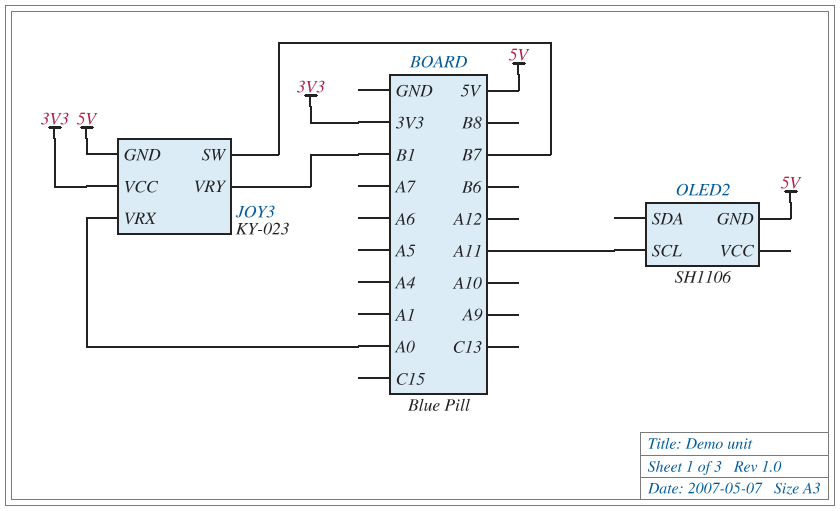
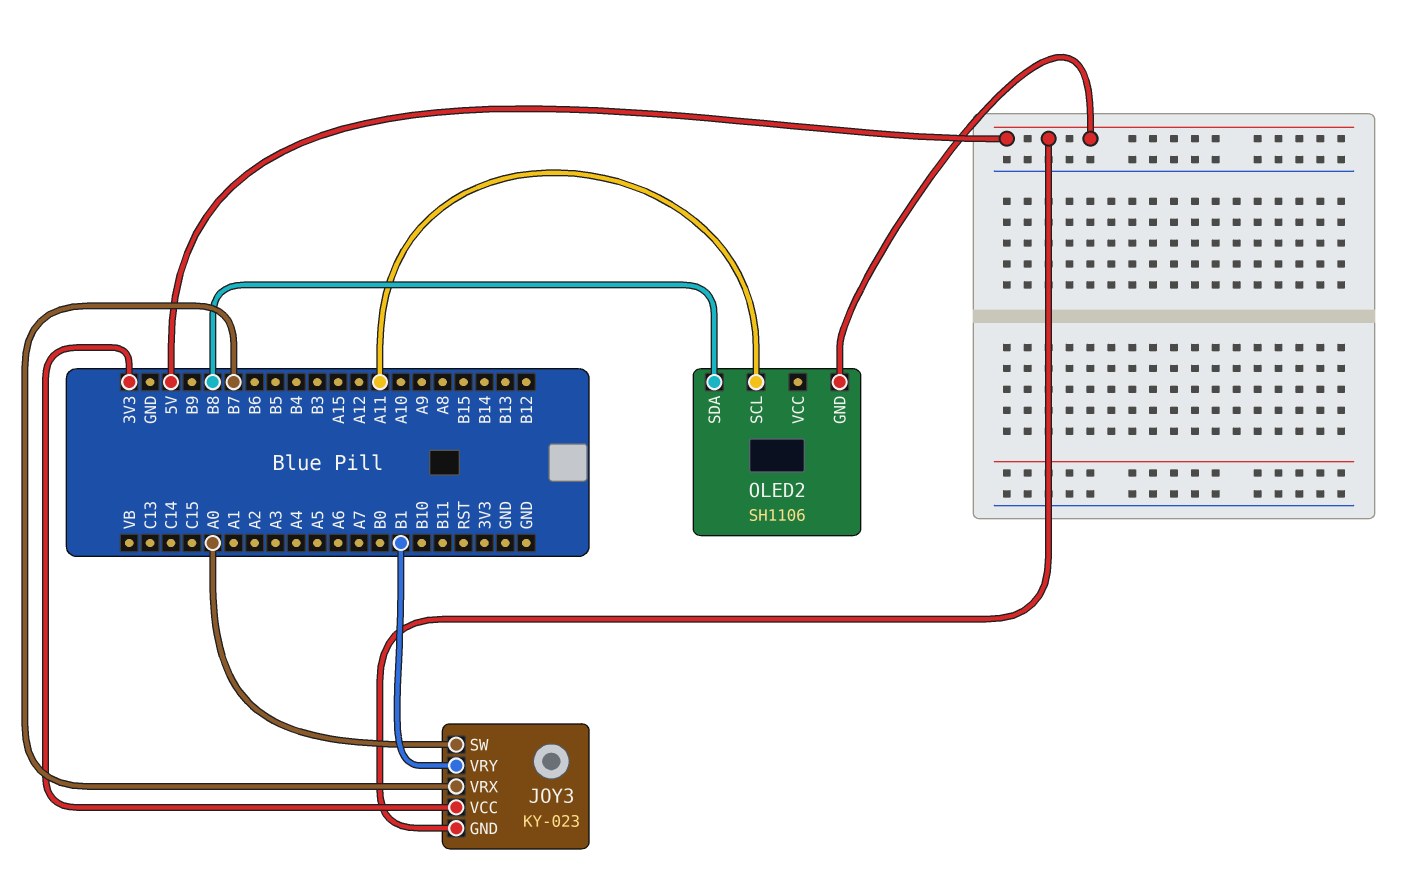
JOY3 pin SW: B7 -> A0
JOY3 pin VRX: A0 -> B7
OLED2 pin SDA: none -> B8

